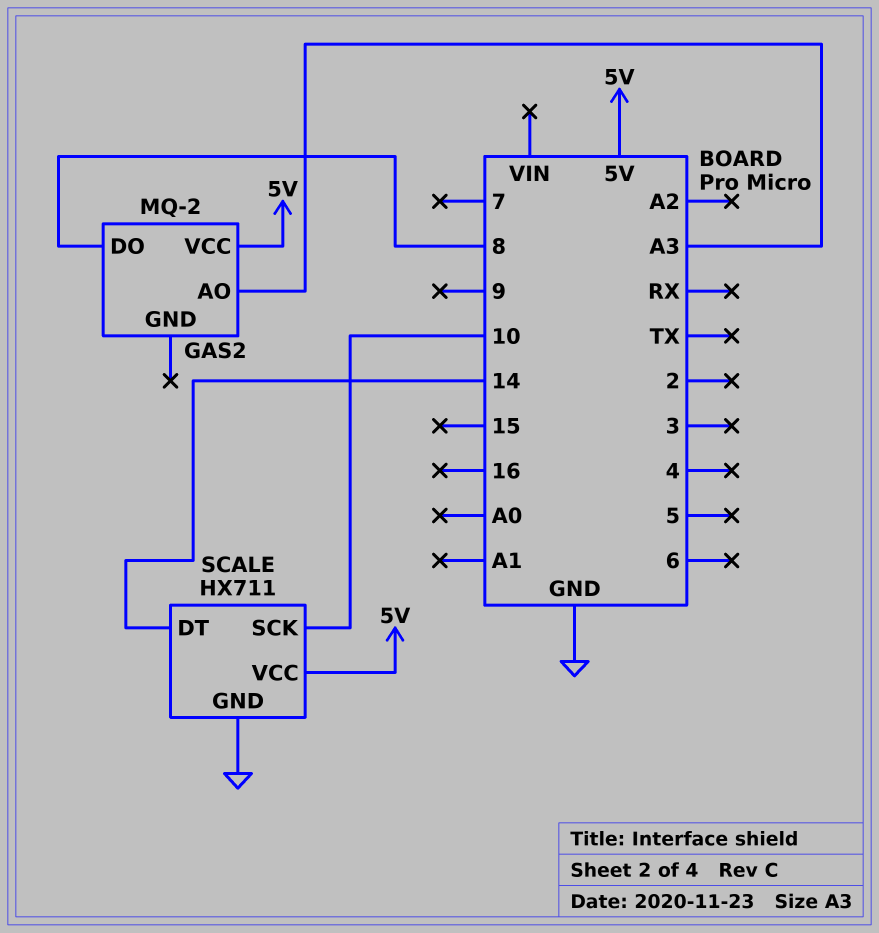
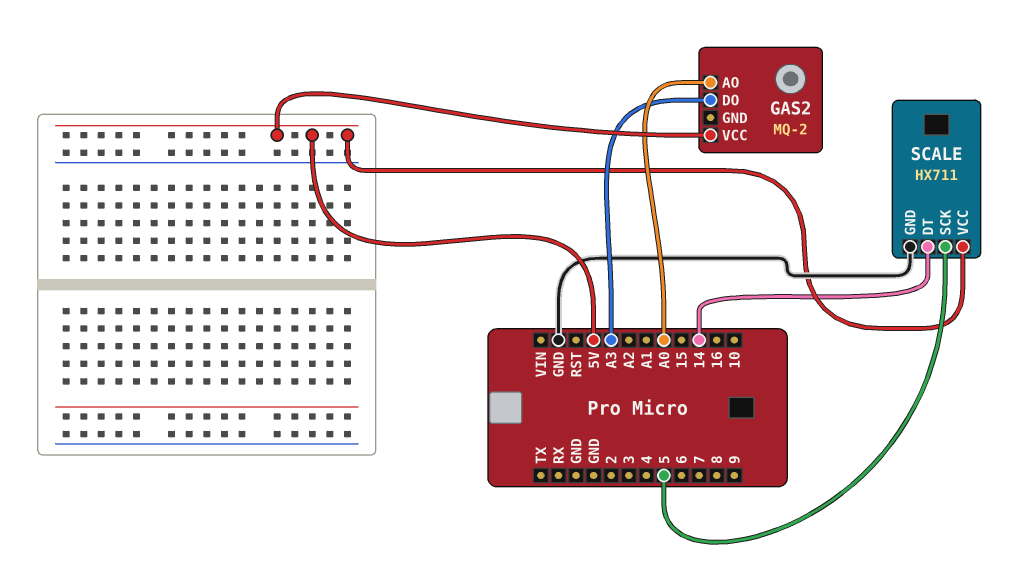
GAS2 pin AO: A3 -> A0
GAS2 pin DO: 8 -> A3
SCALE pin SCK: 10 -> 5

